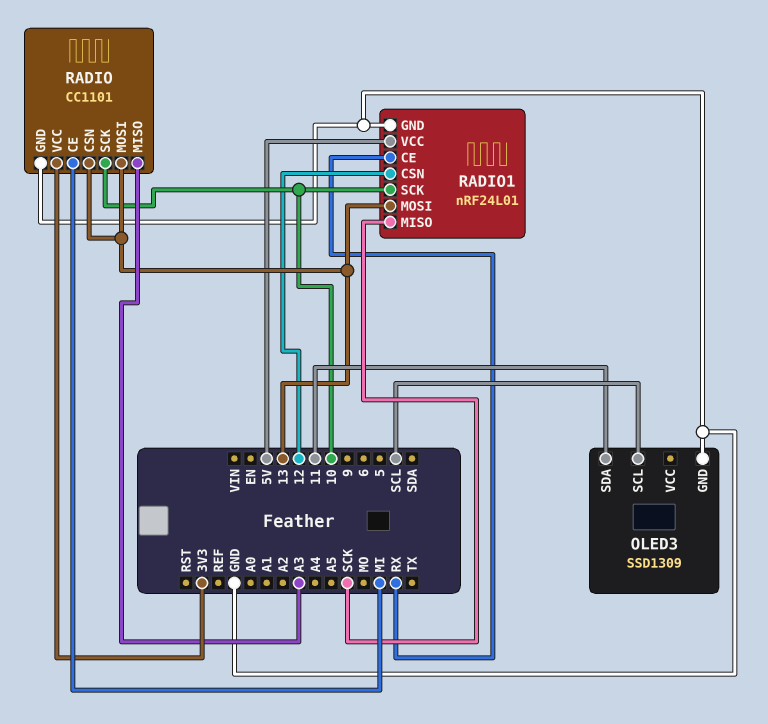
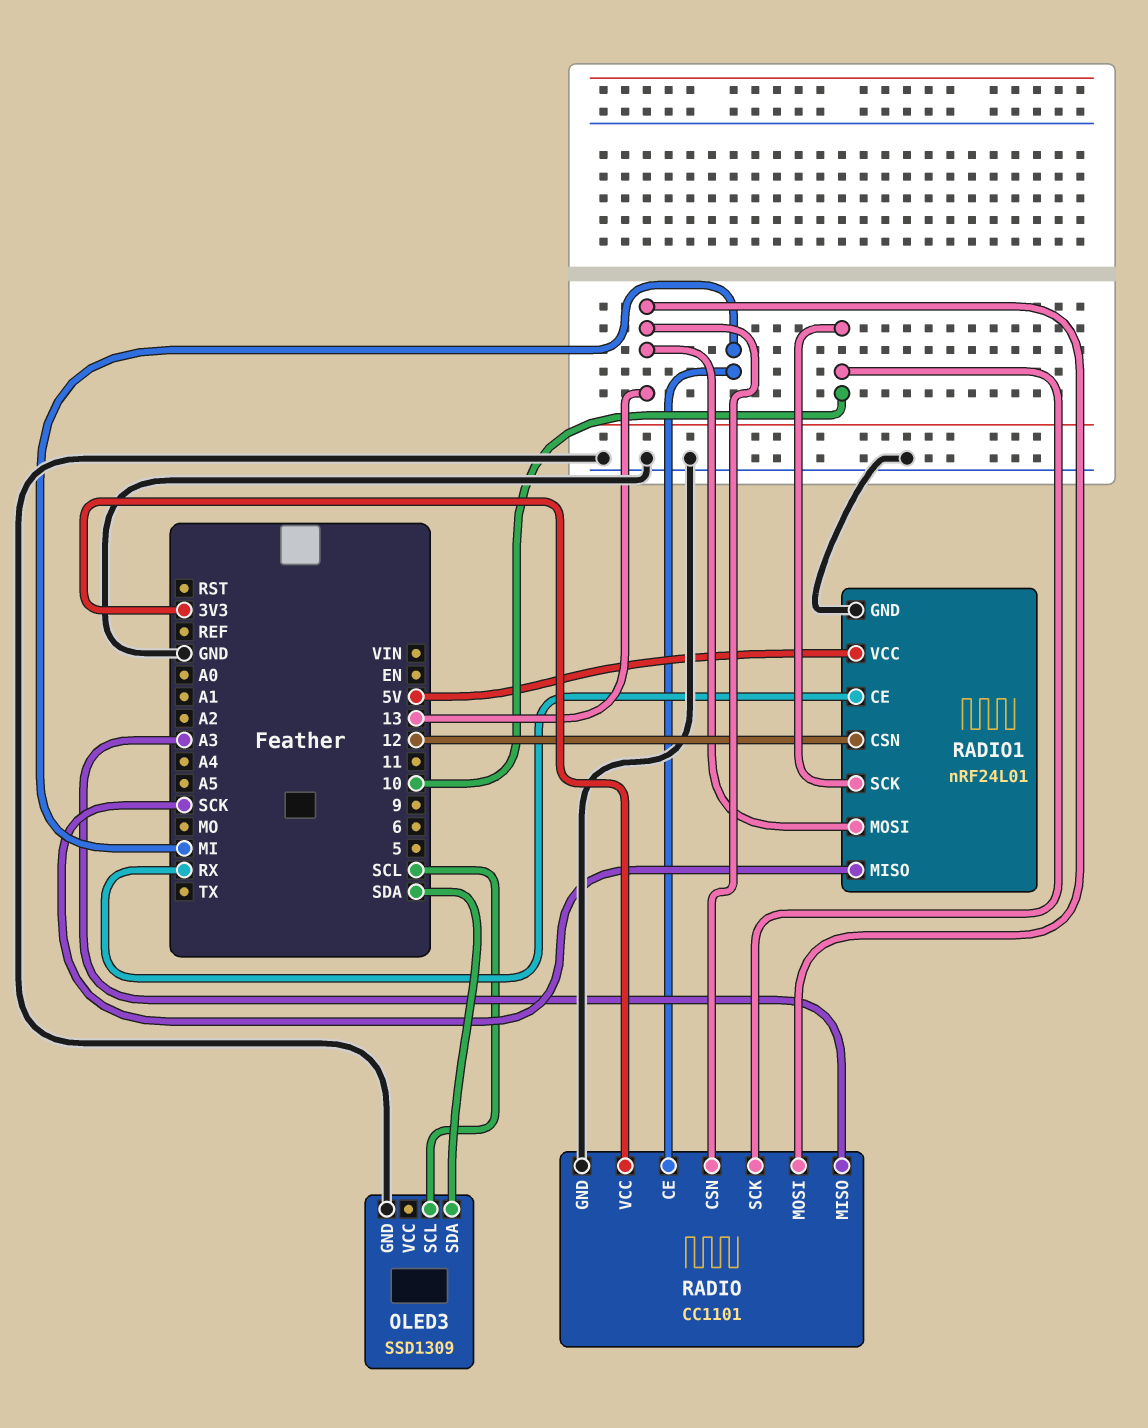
OLED3 pin SDA: 11 -> SDA

